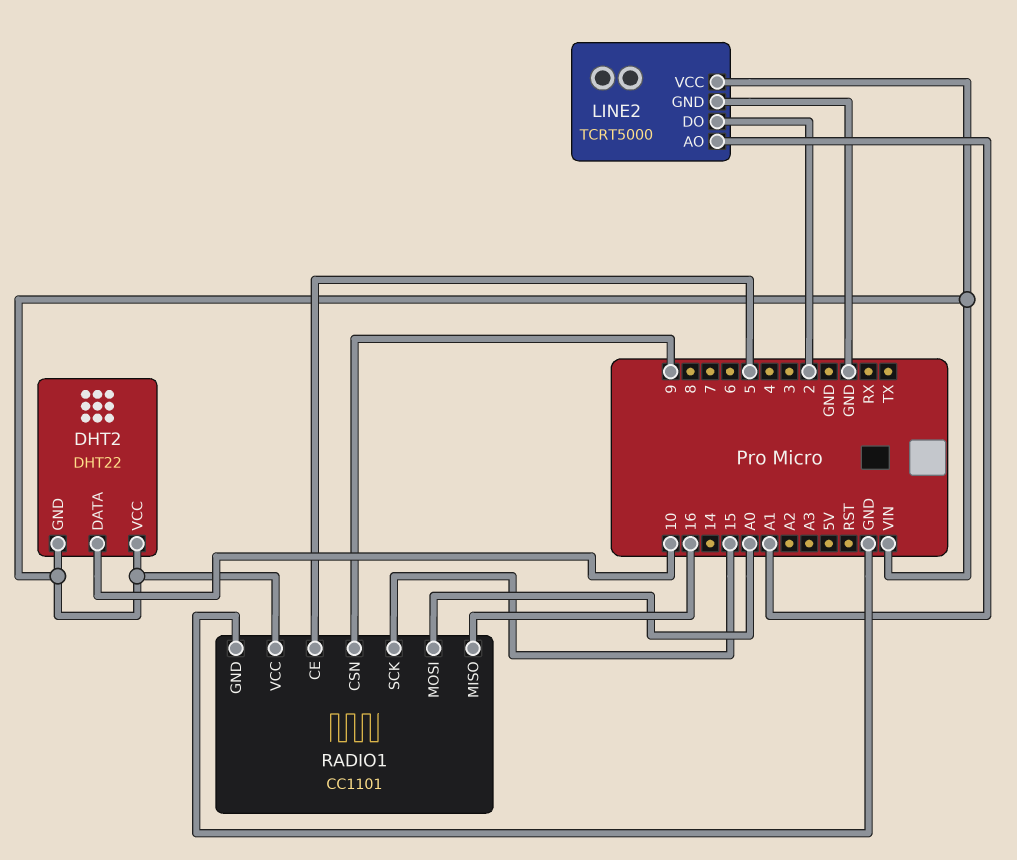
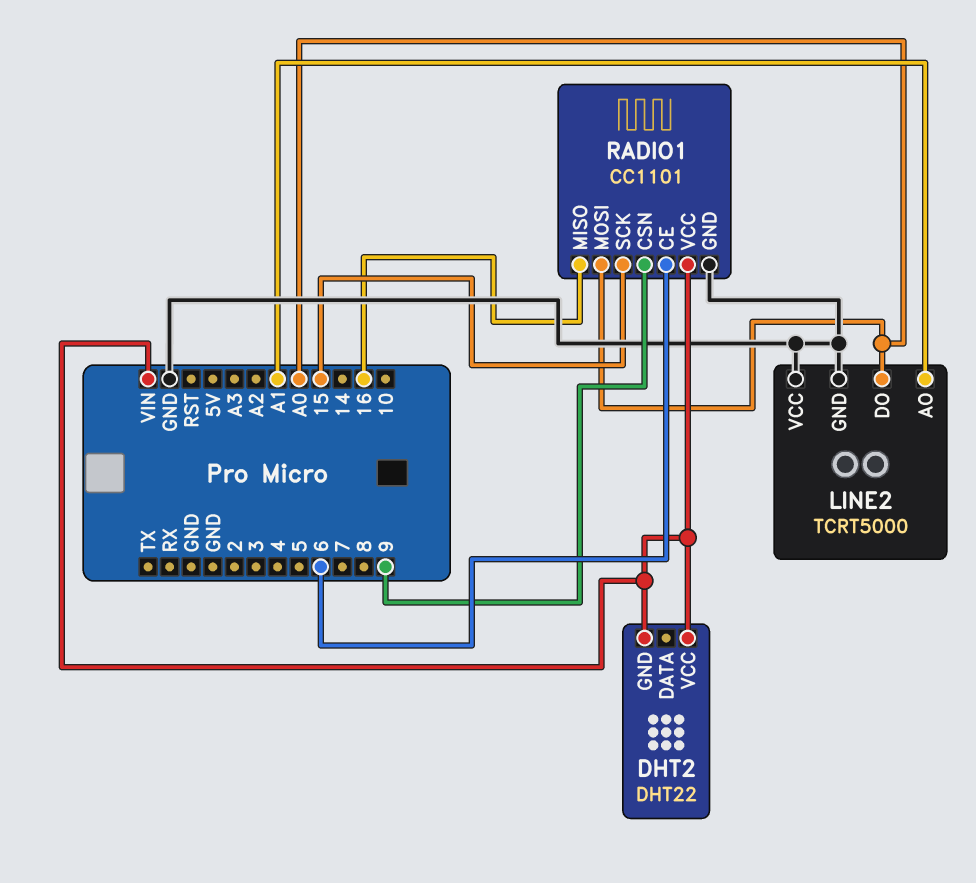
DHT2 pin DATA: 10 -> none
LINE2 pin DO: 2 -> A0
LINE2 pin VCC: VIN -> GND
RADIO1 pin CE: 5 -> 6

